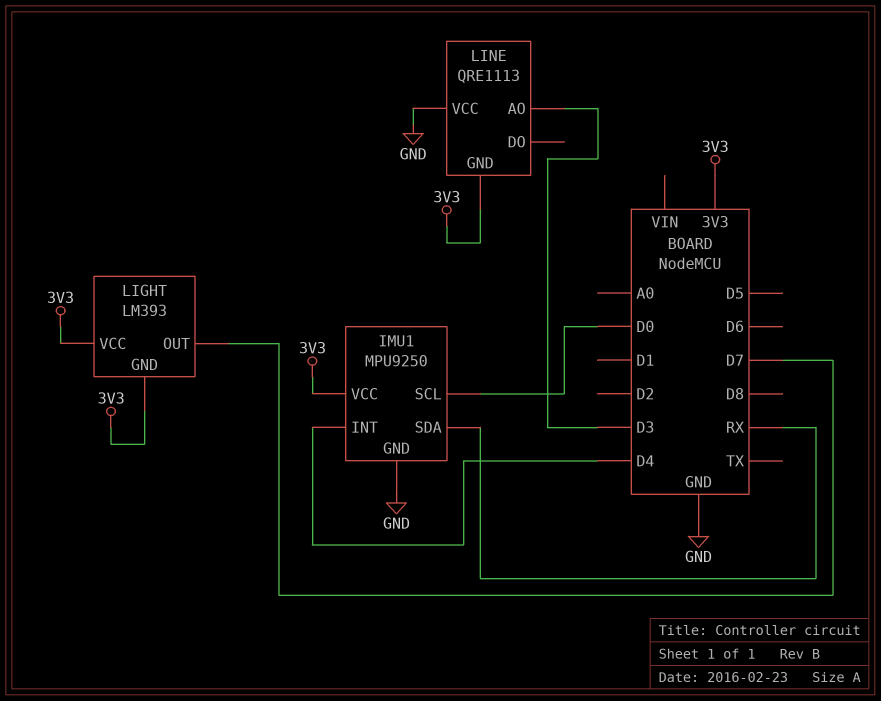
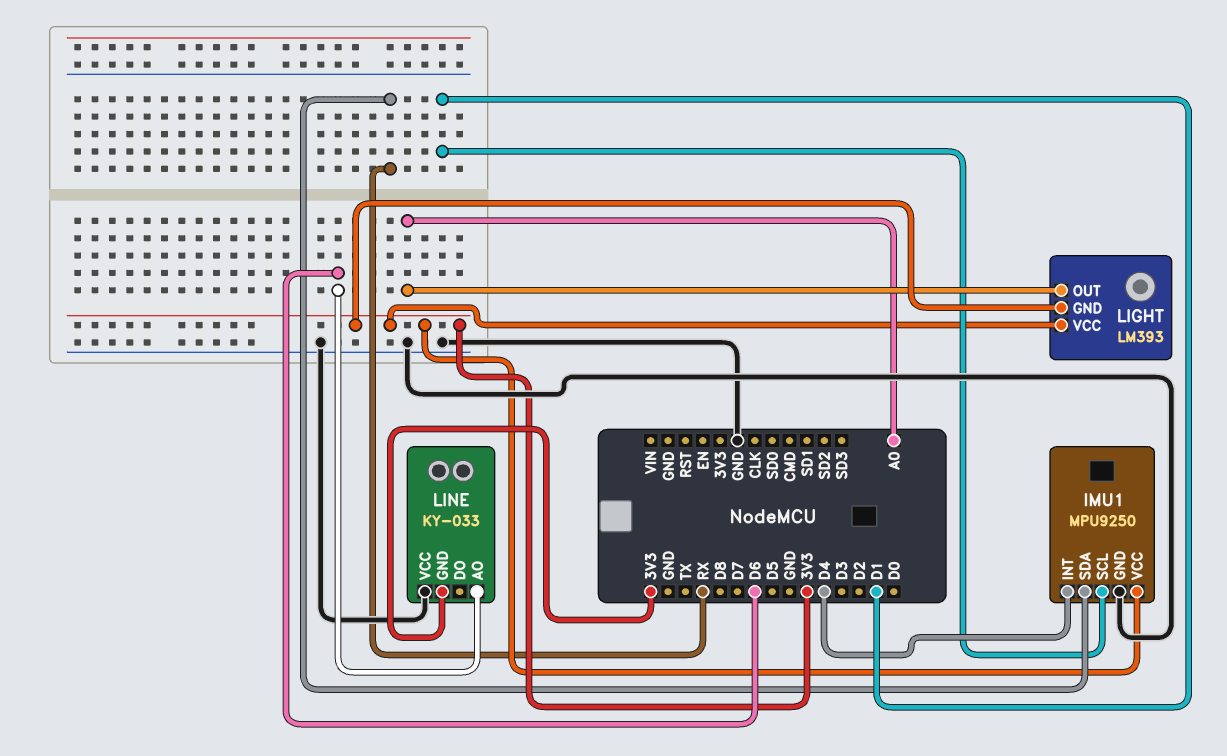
IMU1 pin SCL: D0 -> D1
LIGHT pin OUT: D7 -> A0
LINE: QRE1113 -> KY-033
LINE pin AO: D3 -> D6

